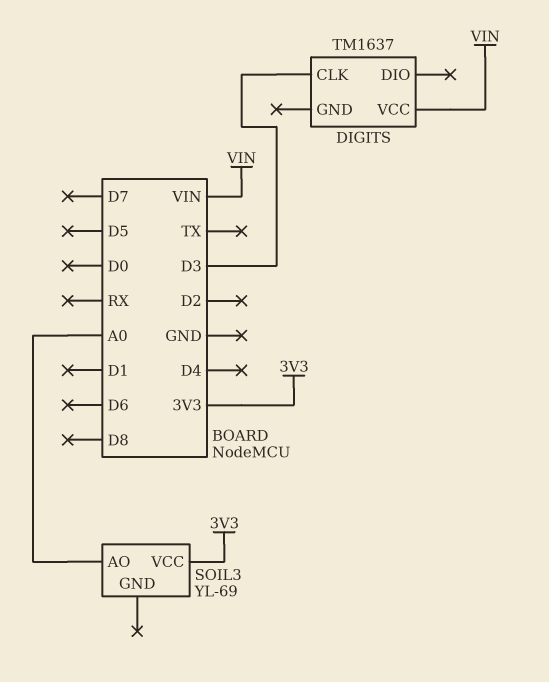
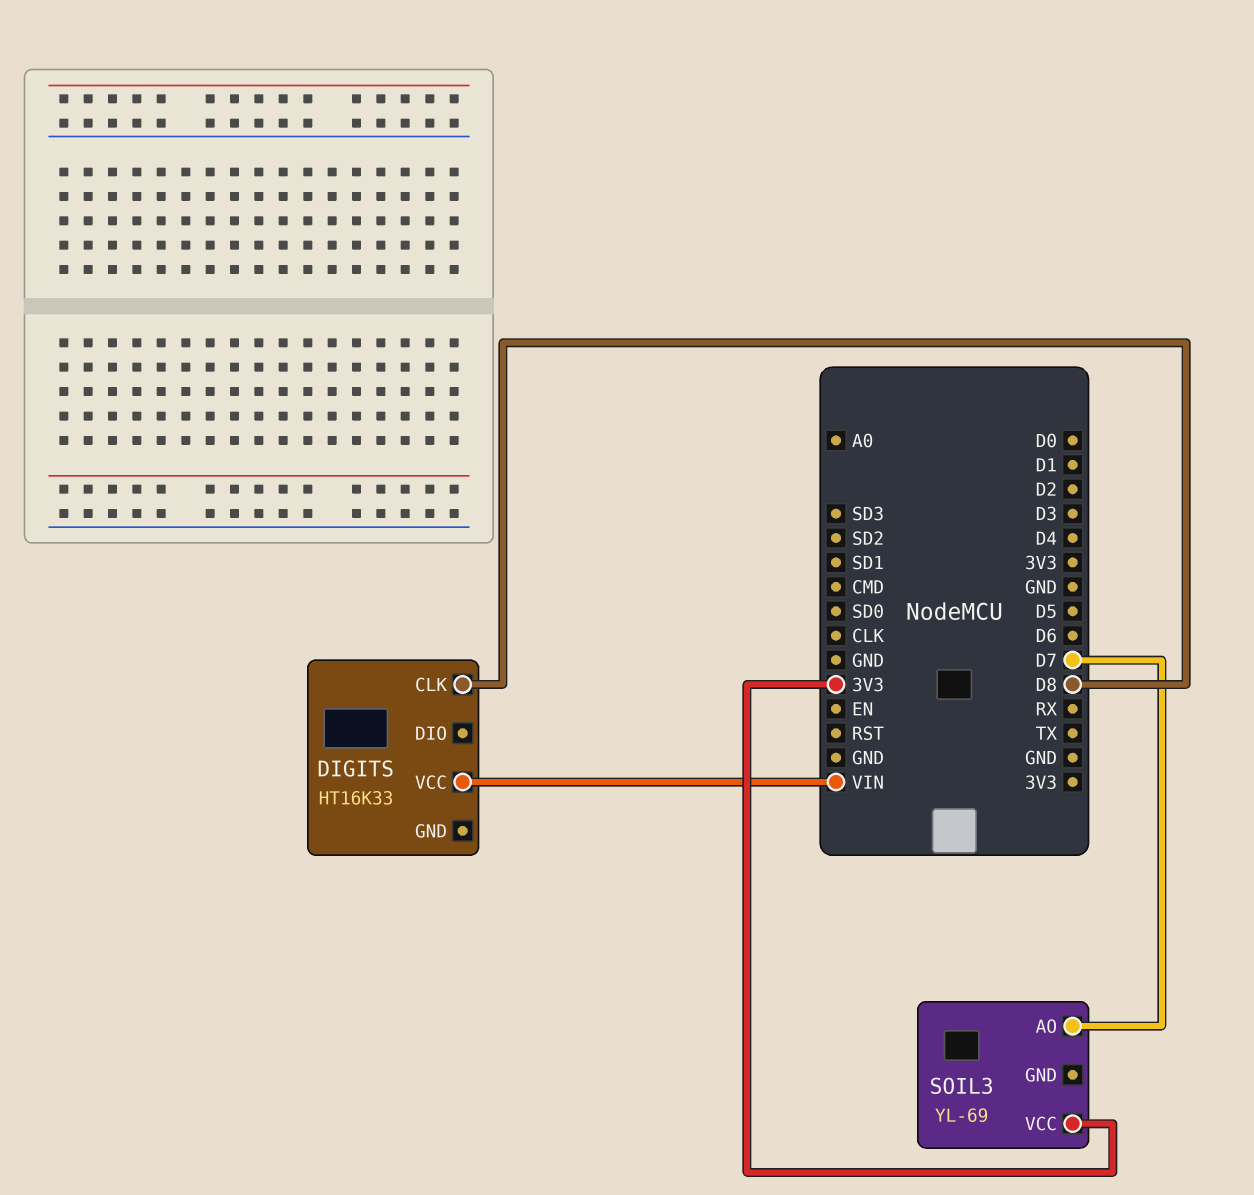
DIGITS: TM1637 -> HT16K33
DIGITS pin CLK: D3 -> D8
SOIL3 pin AO: A0 -> D7

